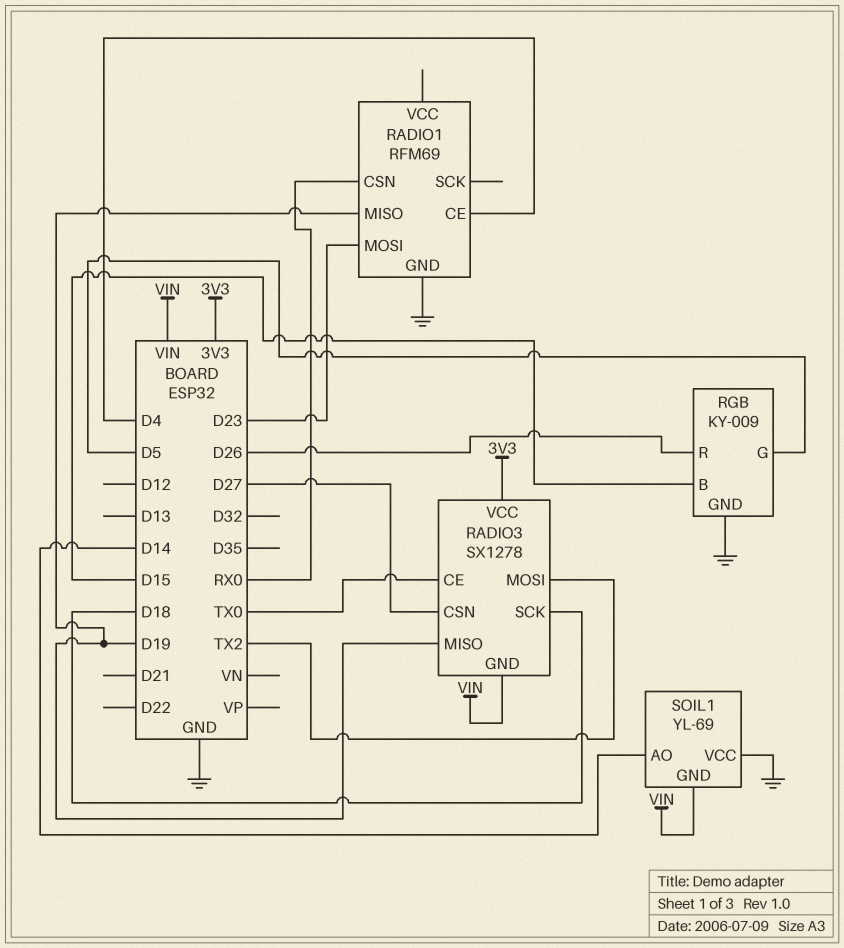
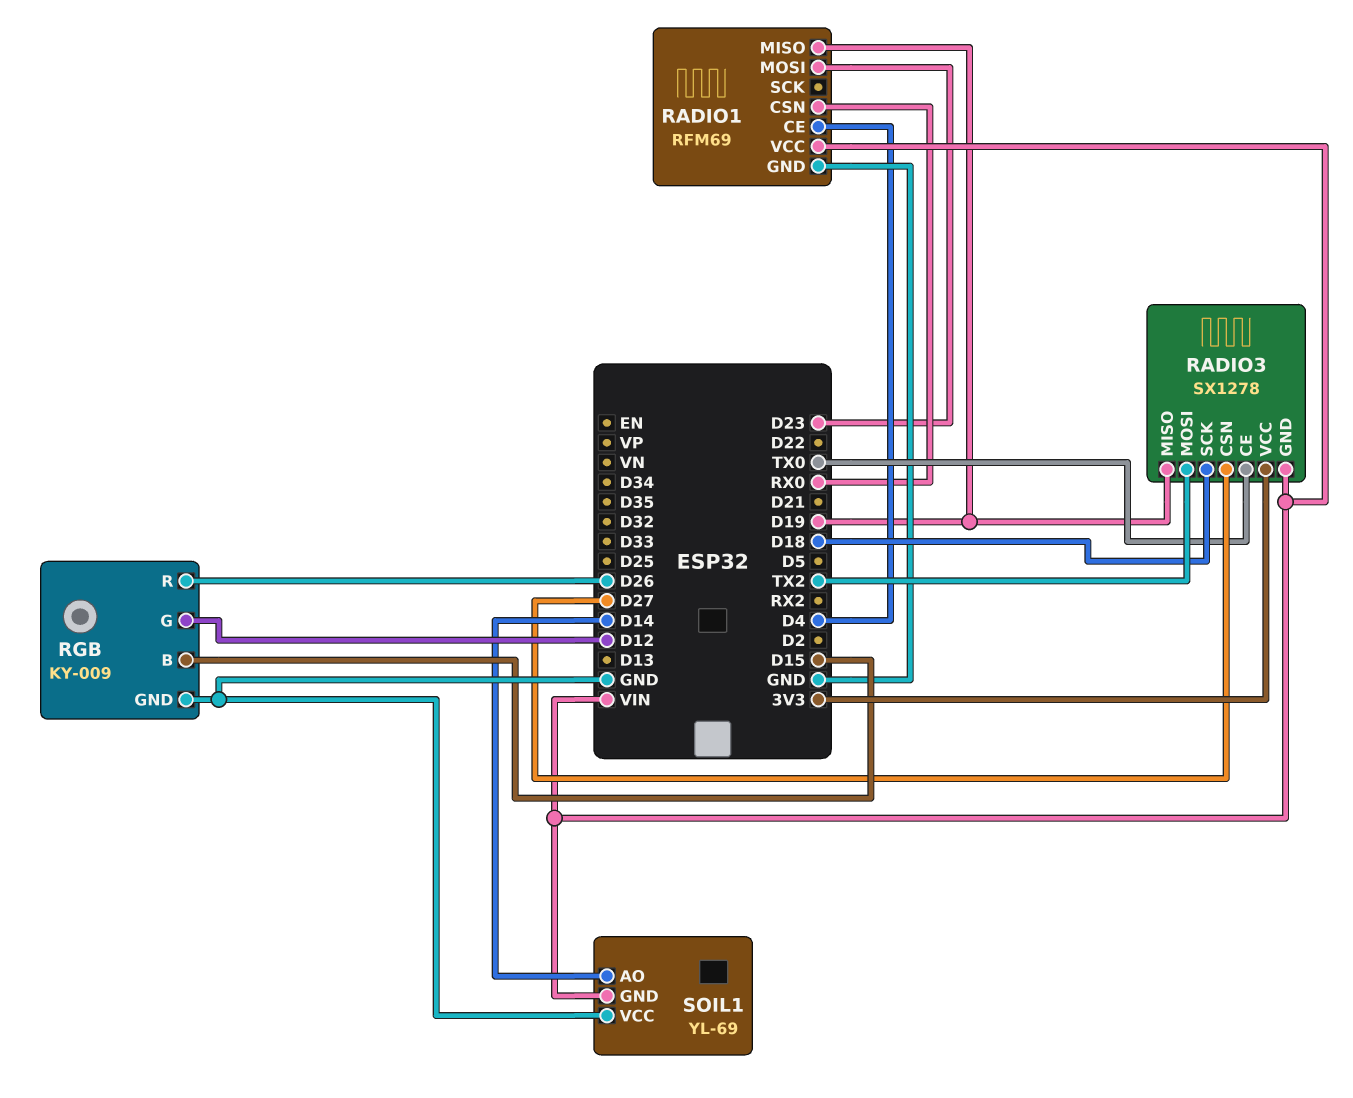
RADIO1 pin VCC: none -> VIN
RGB pin G: D5 -> D12

